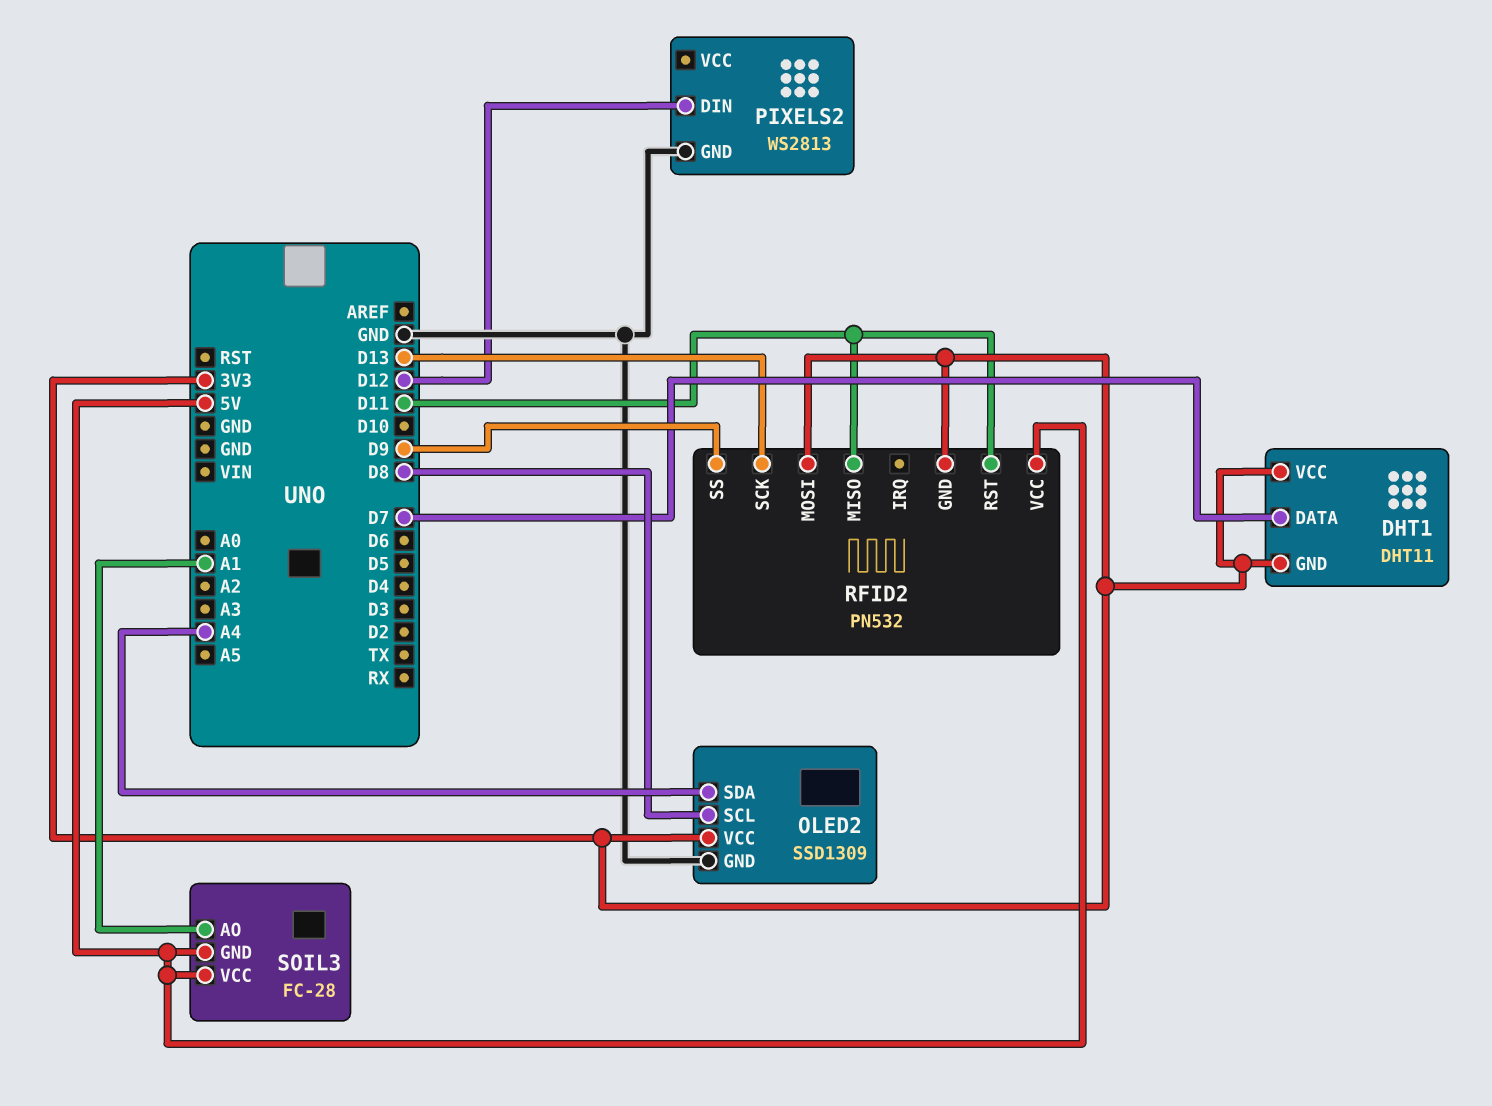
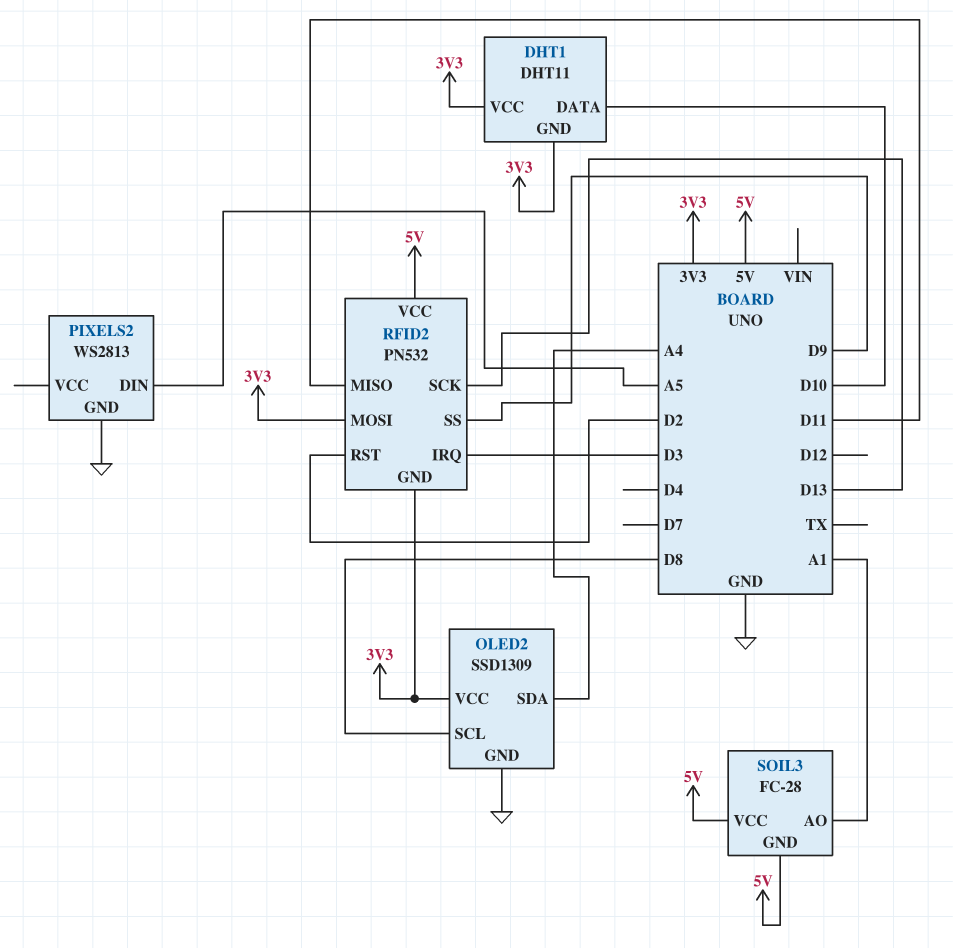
DHT1 pin DATA: D7 -> D10
PIXELS2 pin DIN: D12 -> A5
RFID2 pin IRQ: none -> D3
RFID2 pin RST: D11 -> D2

